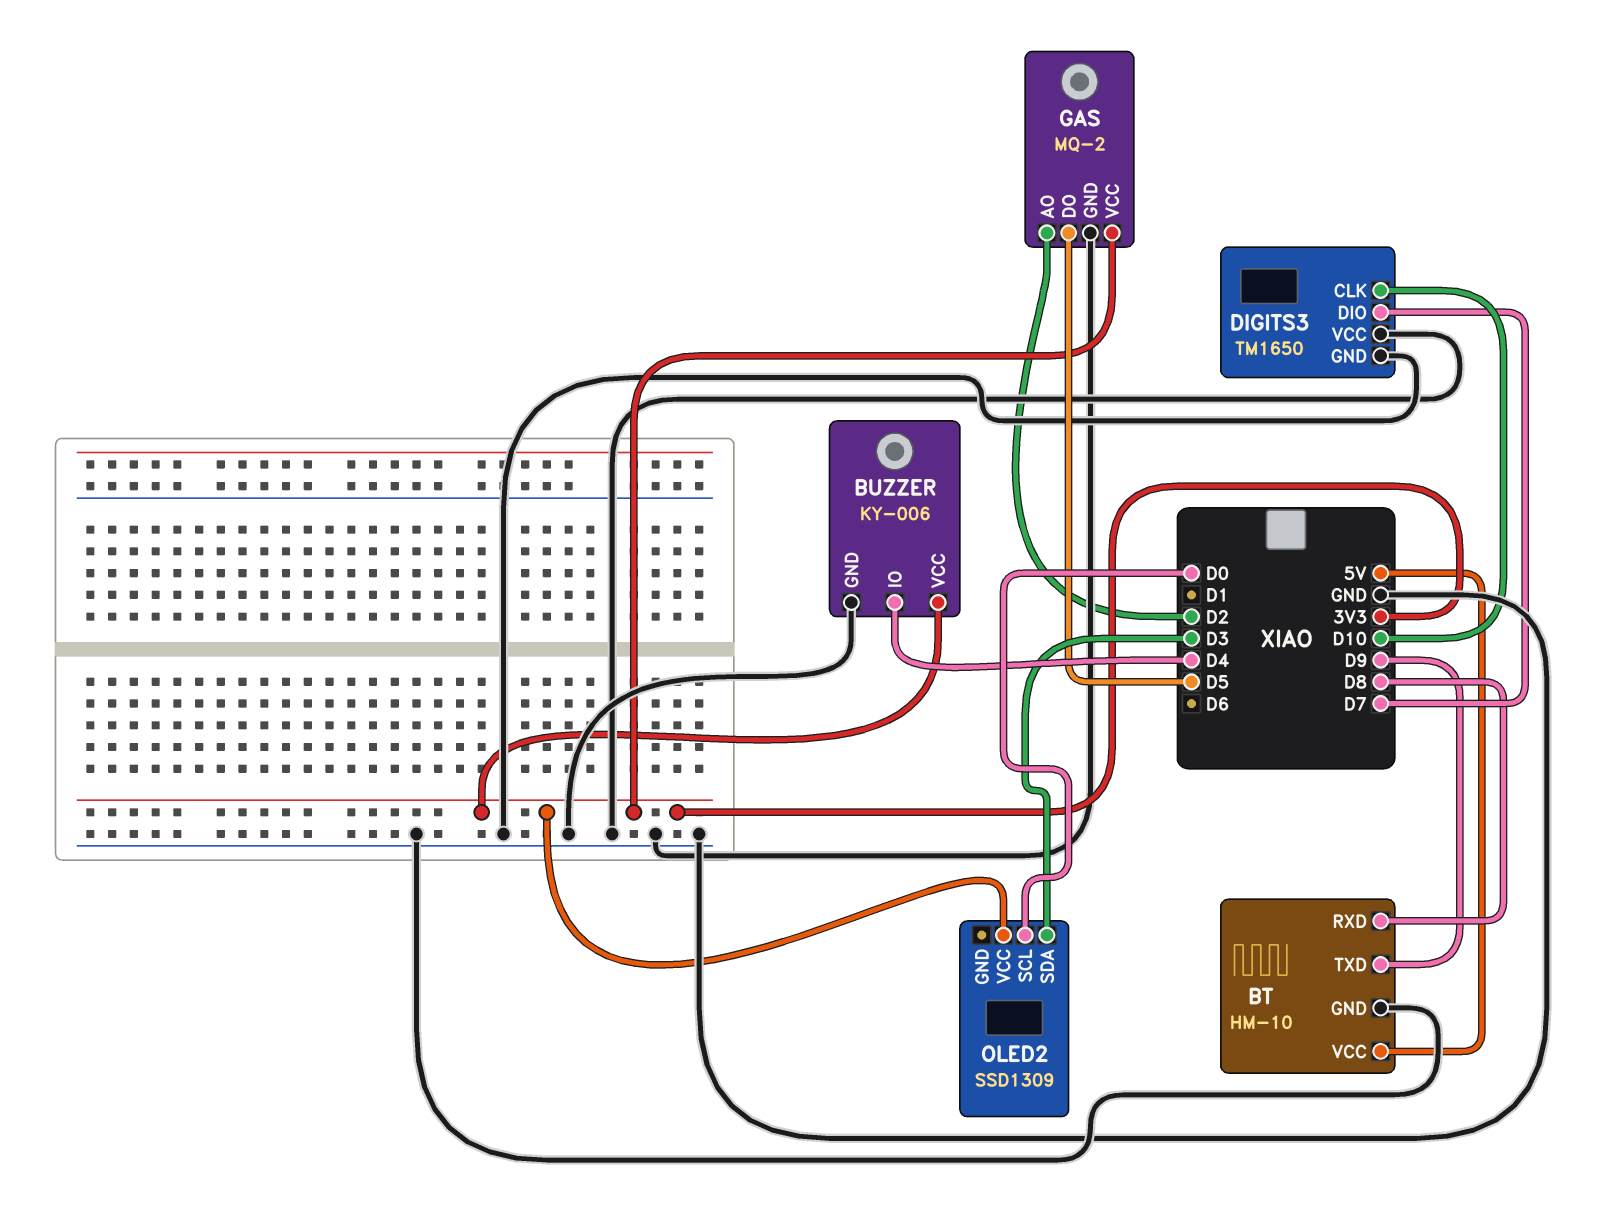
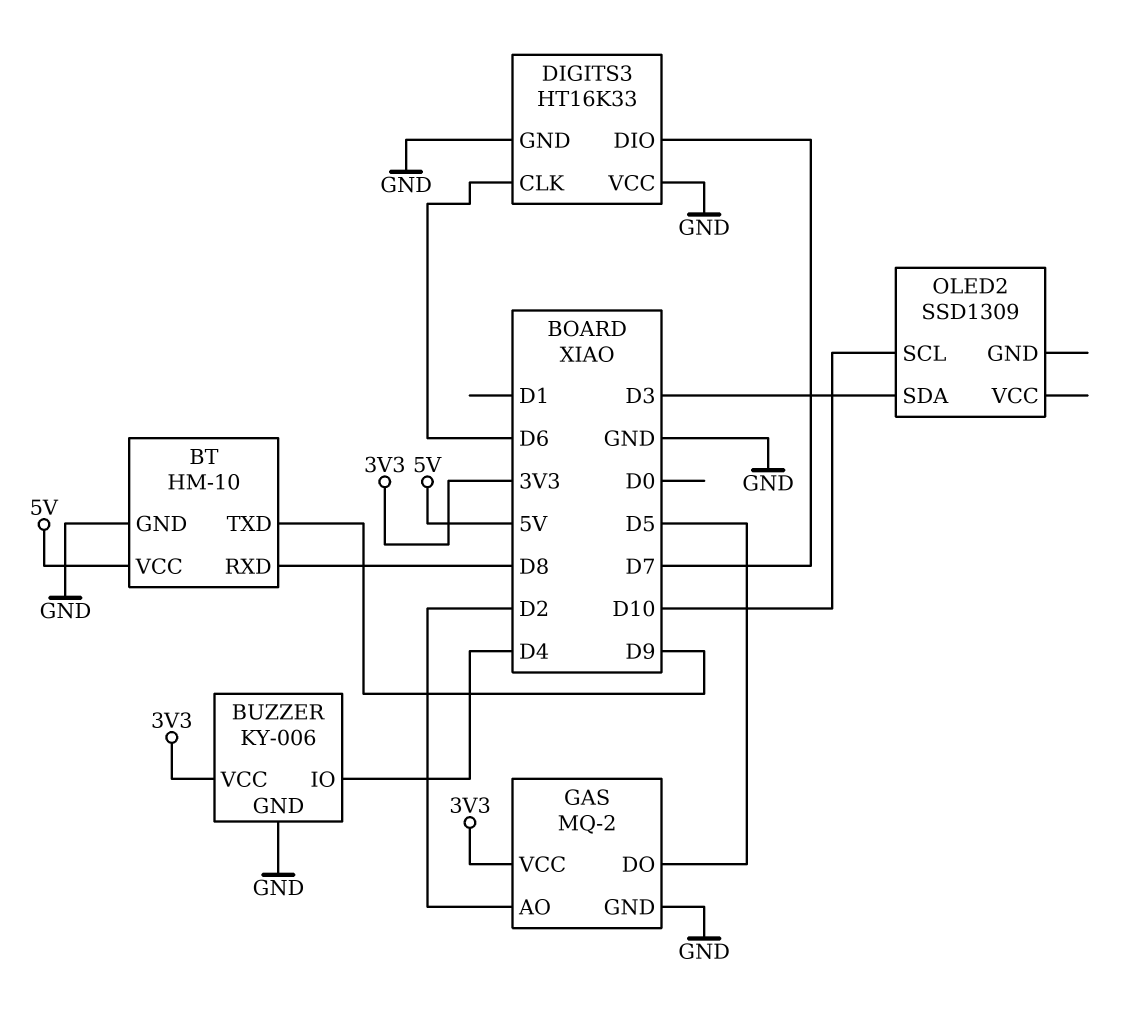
DIGITS3: TM1650 -> HT16K33
DIGITS3 pin CLK: D10 -> D6
OLED2 pin SCL: D0 -> D10
OLED2 pin VCC: 3V3 -> none

